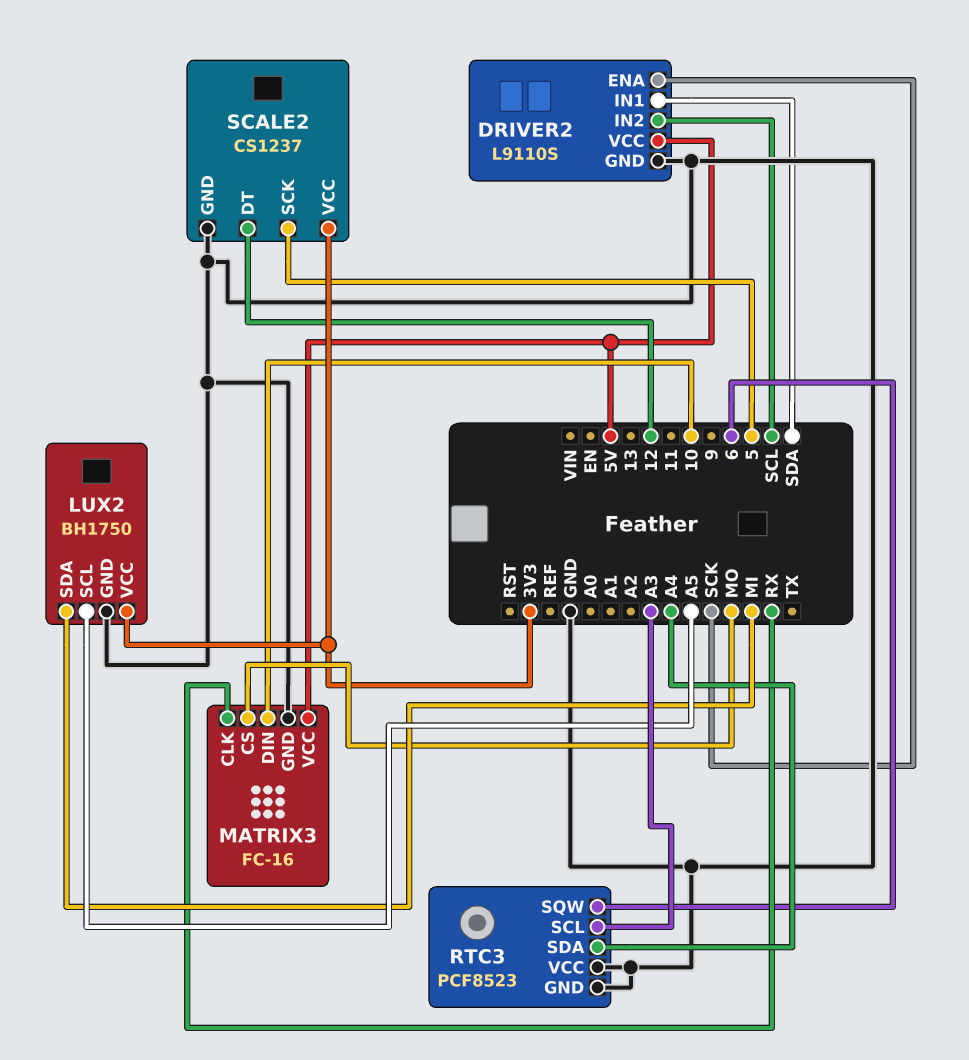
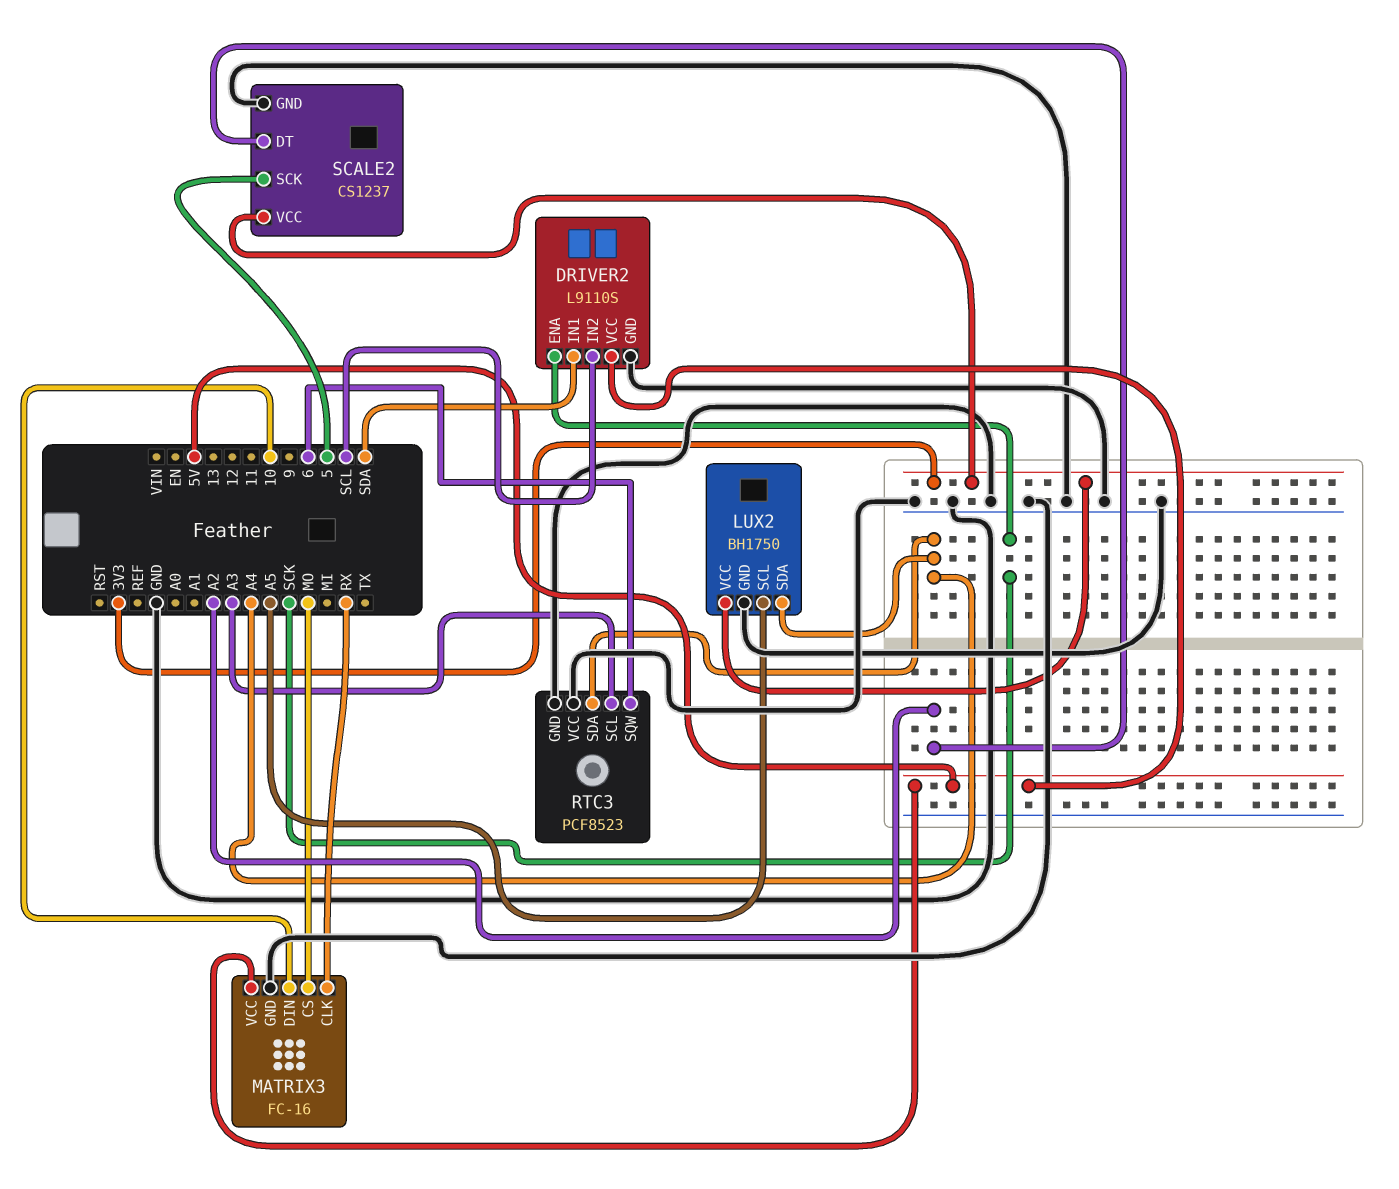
LUX2 pin SDA: MI -> A4
SCALE2 pin DT: 12 -> A2

